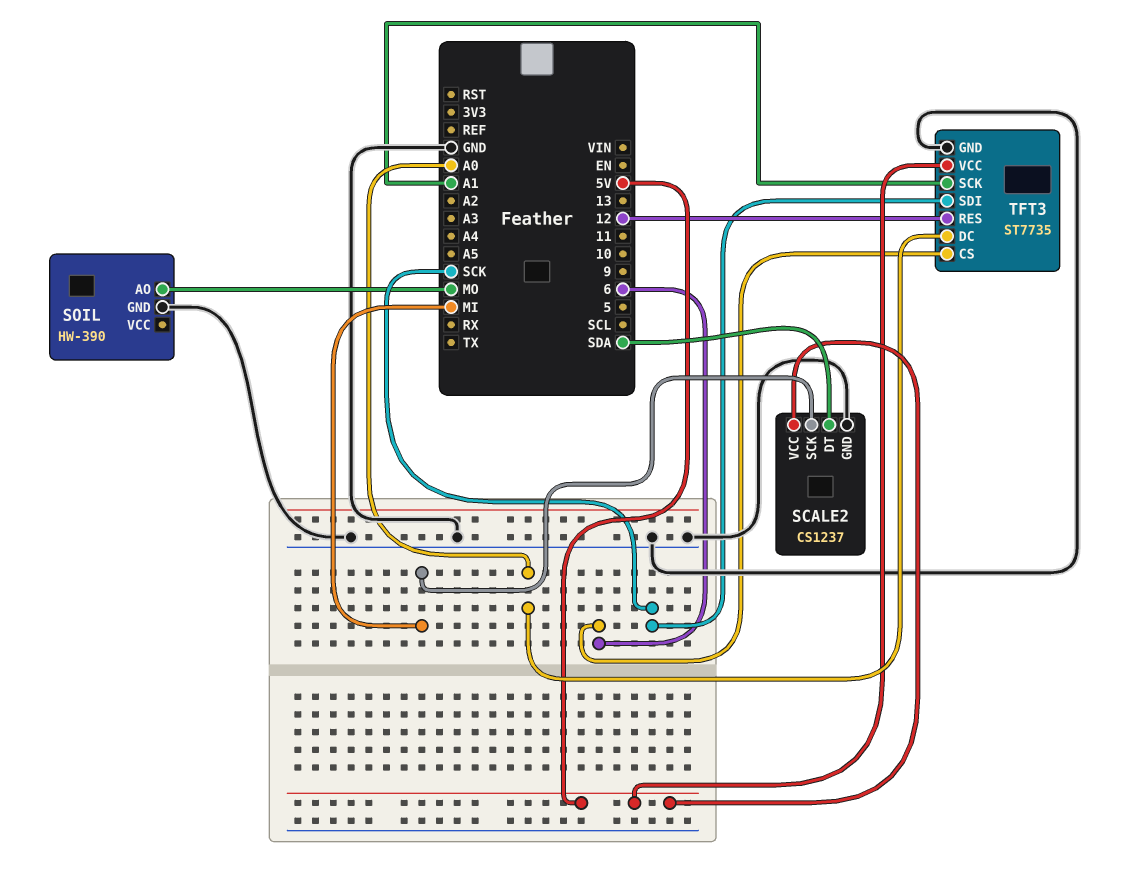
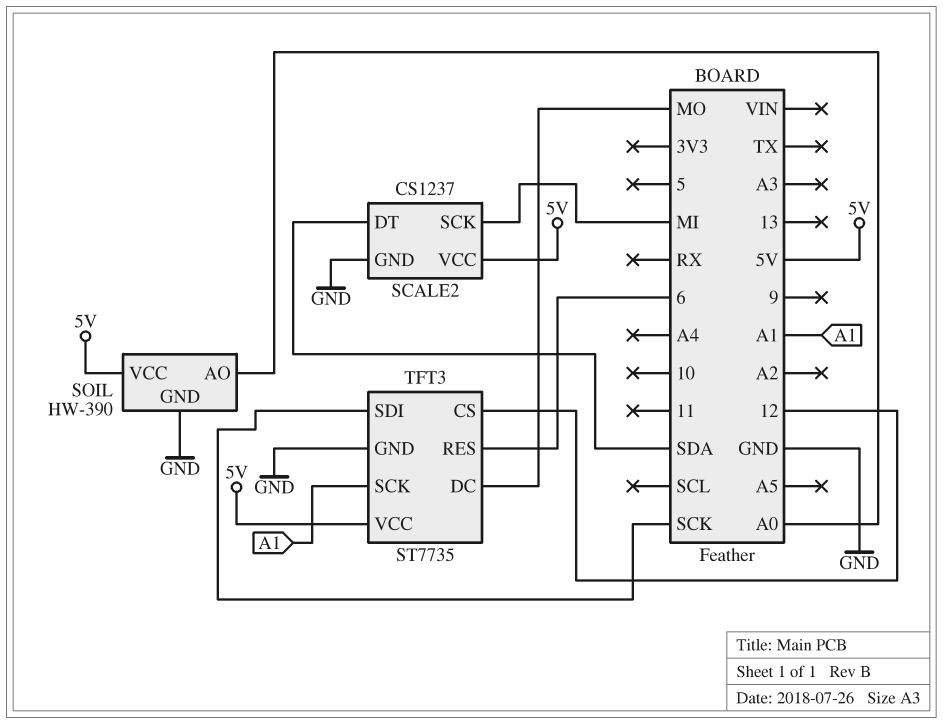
SOIL pin AO: MO -> A0
SOIL pin VCC: none -> 5V
TFT3 pin CS: 6 -> 12
TFT3 pin DC: A0 -> MO
TFT3 pin RES: 12 -> 6

